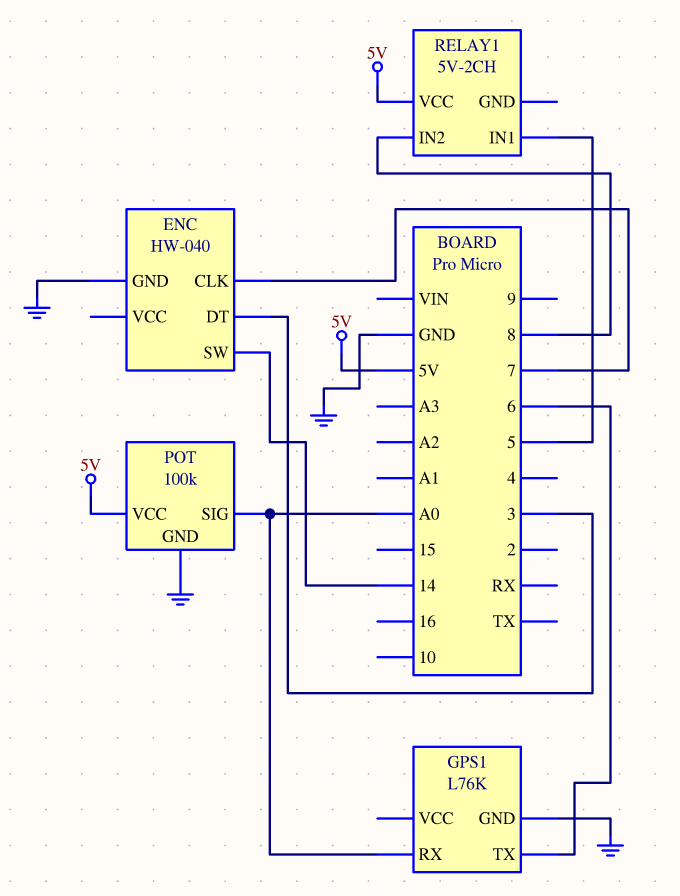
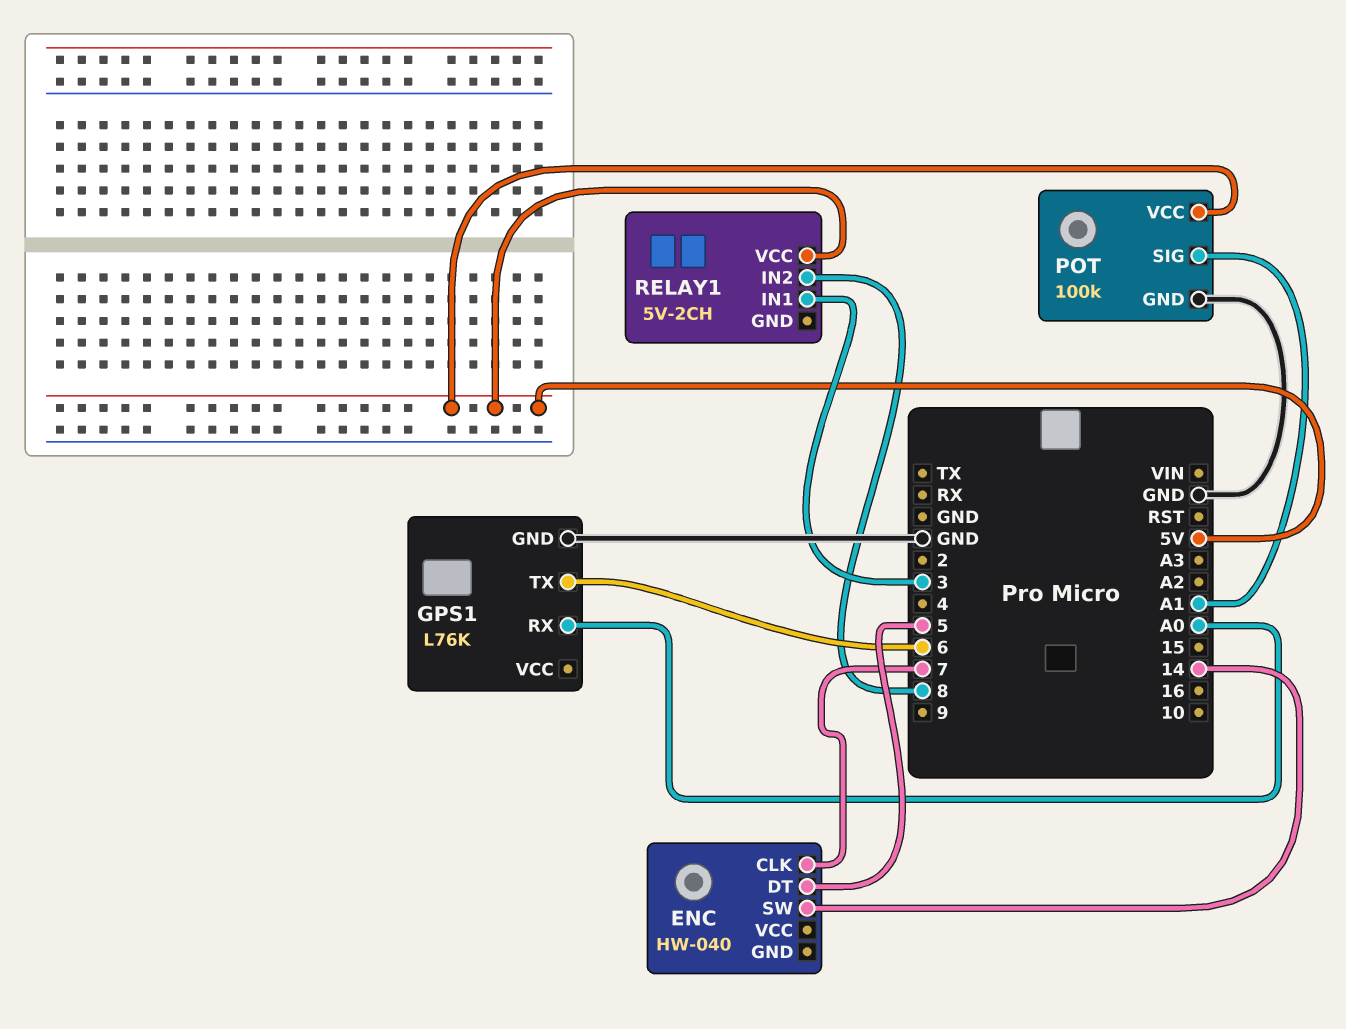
ENC pin DT: 3 -> 5
ENC pin GND: GND -> none
POT pin SIG: A0 -> A1
RELAY1 pin IN1: 5 -> 3

